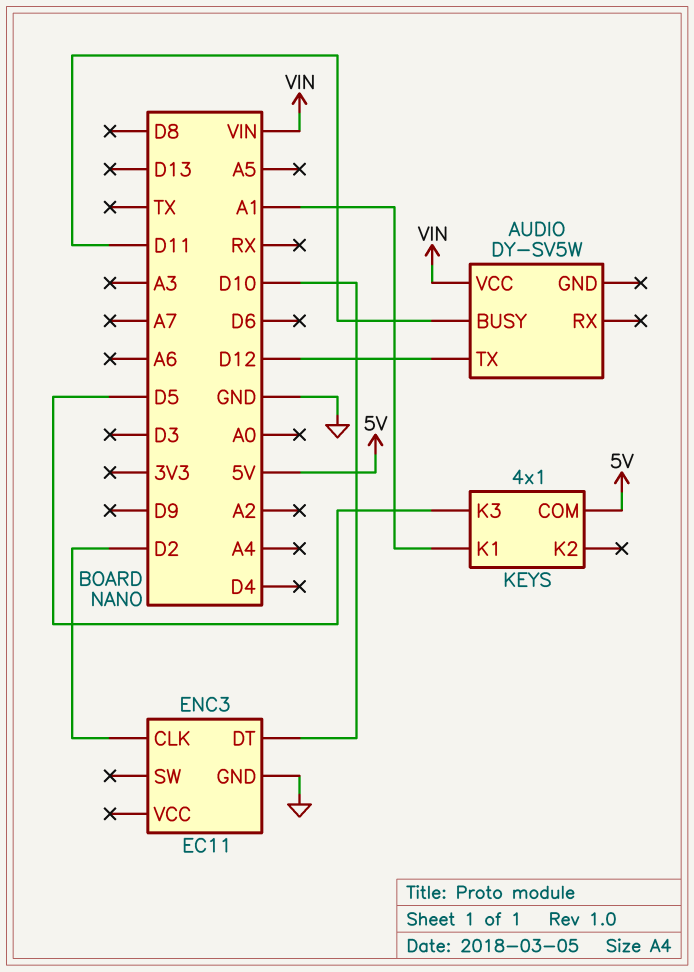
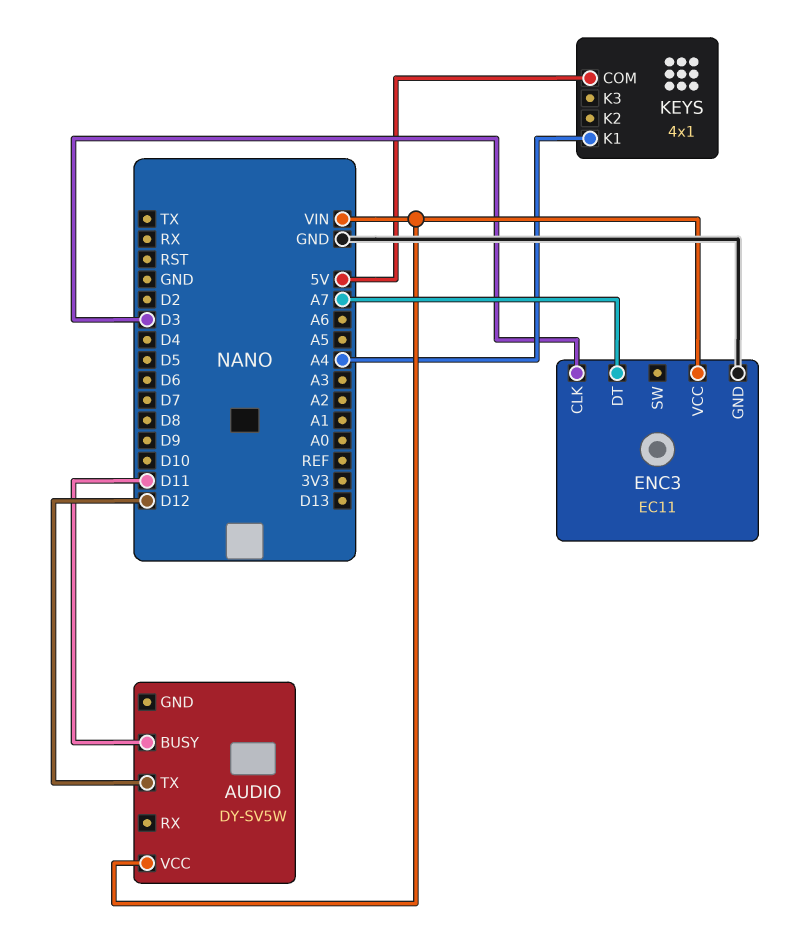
ENC3 pin CLK: D2 -> D3
ENC3 pin DT: D10 -> A7
ENC3 pin VCC: none -> VIN
KEYS pin K1: A1 -> A4
KEYS pin K3: D5 -> none

